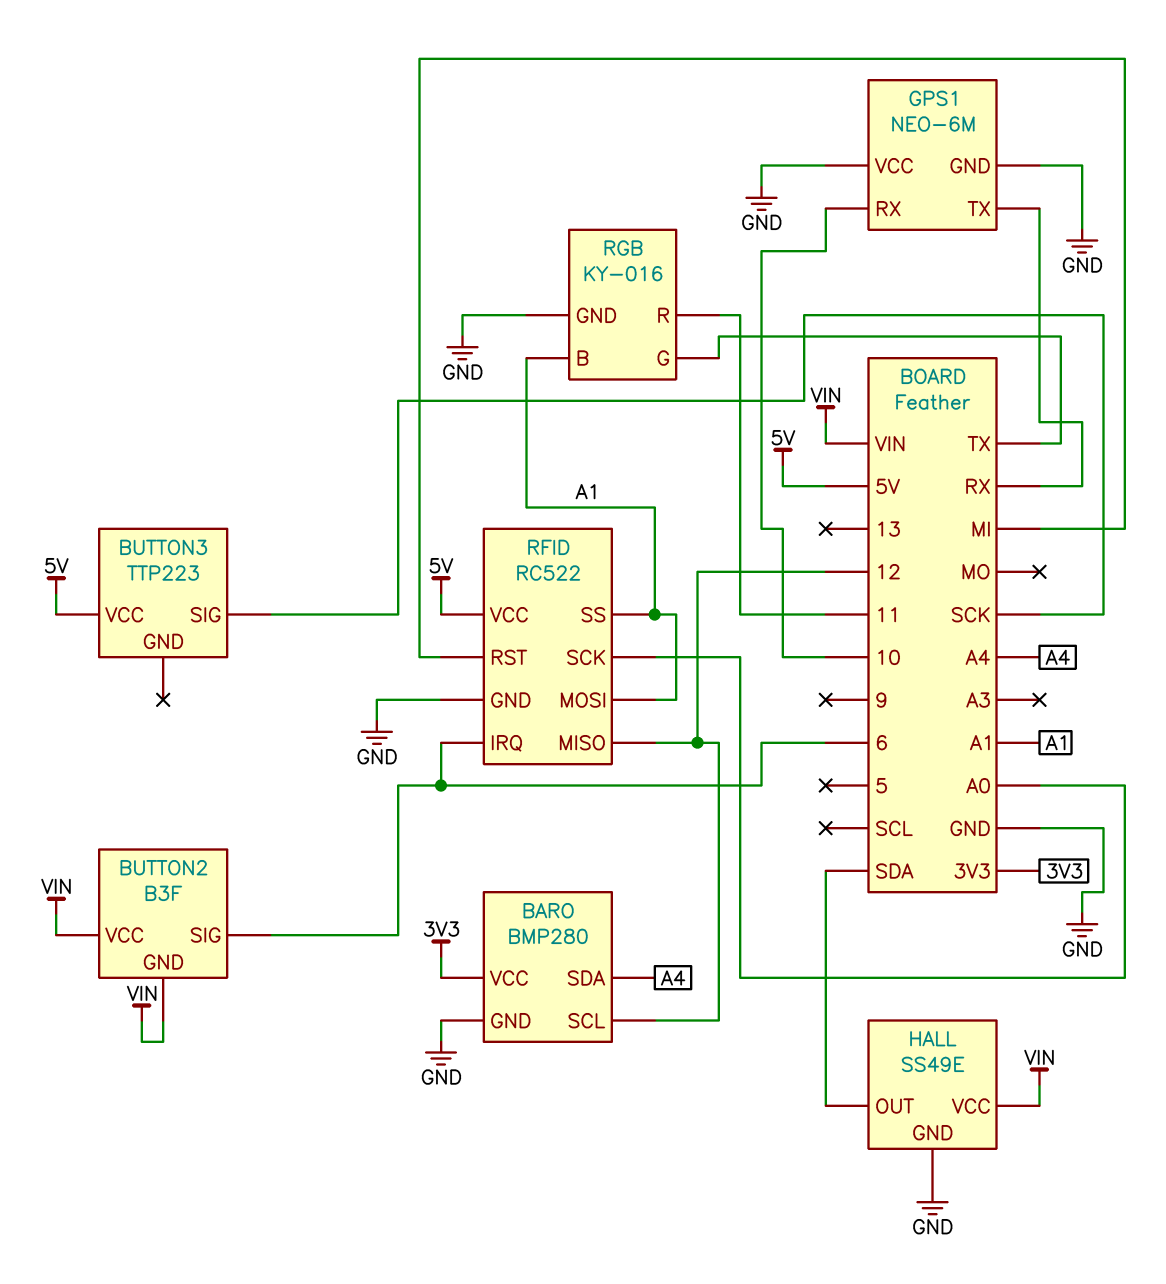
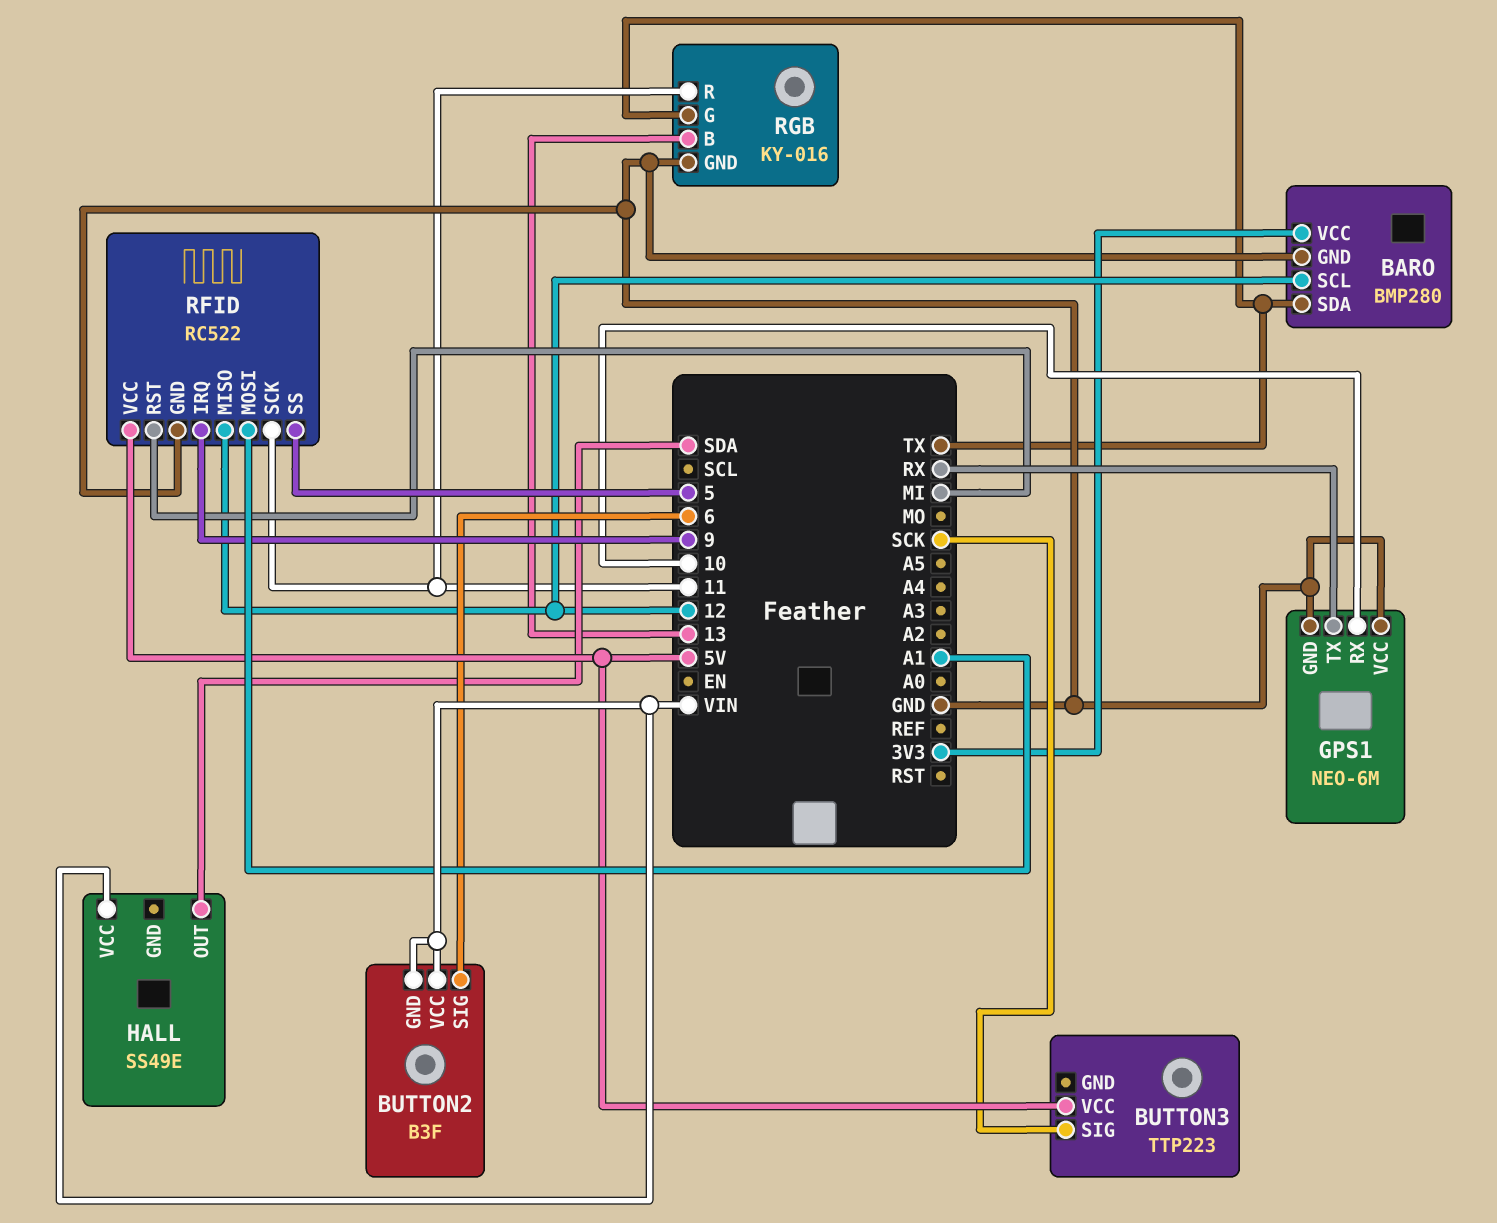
BARO pin SDA: A4 -> TX
HALL pin GND: GND -> none
RFID pin IRQ: 6 -> 9
RFID pin SCK: A0 -> 11
RFID pin SS: A1 -> 5
RGB pin B: A1 -> 13

